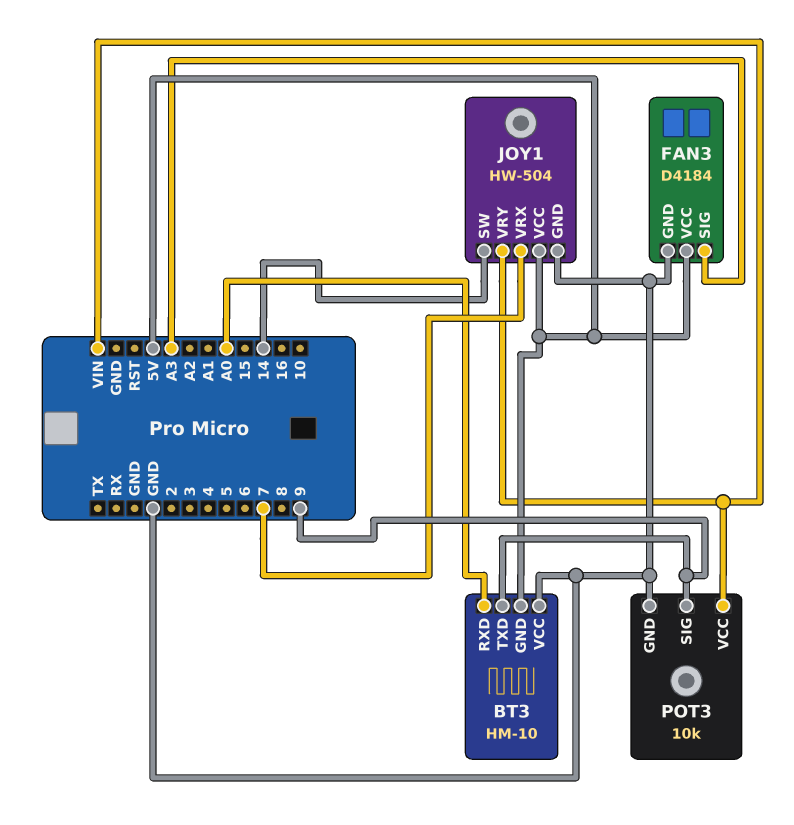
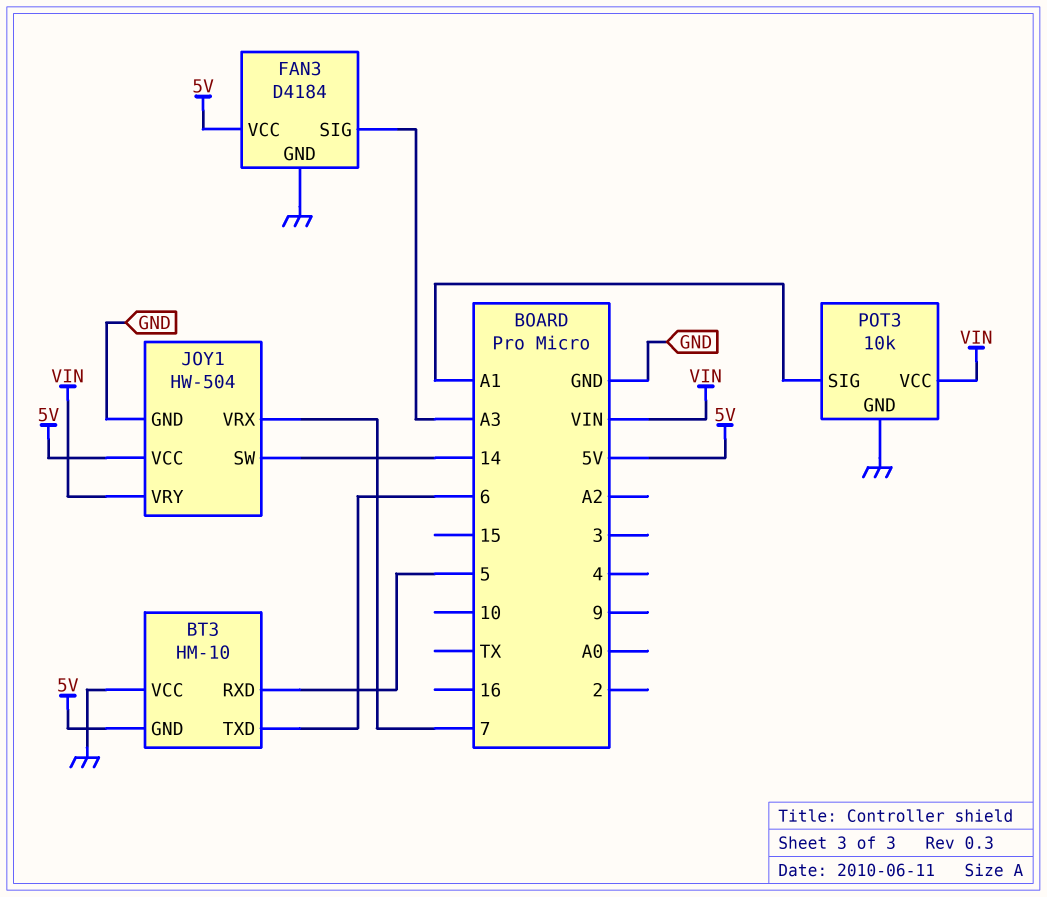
BT3 pin RXD: A0 -> 5
BT3 pin TXD: 9 -> 6
POT3 pin SIG: 9 -> A1

